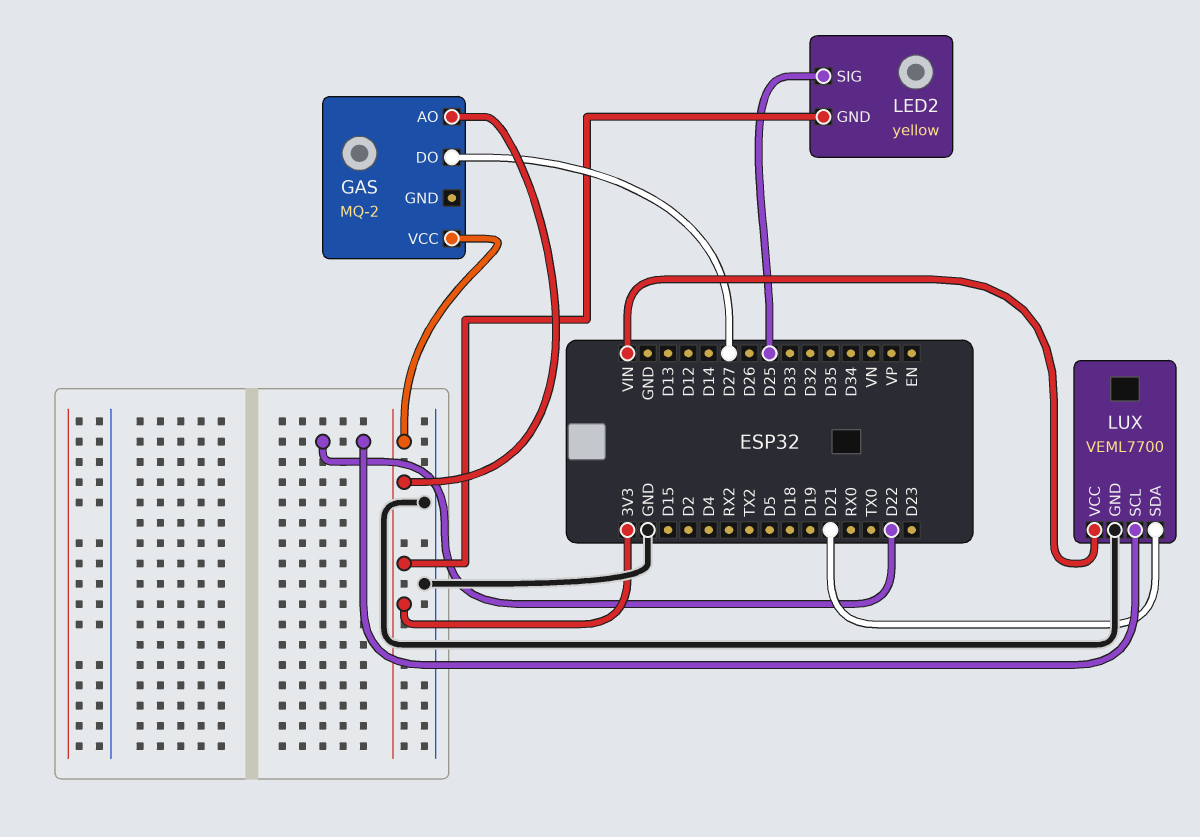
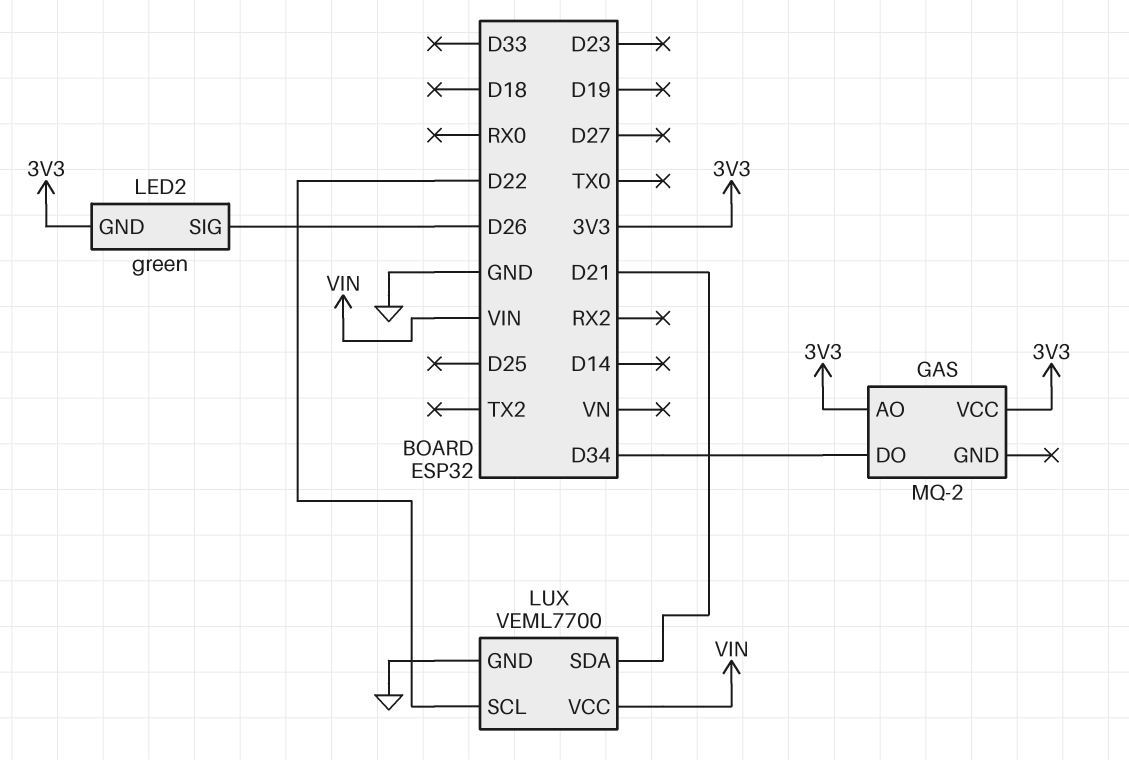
GAS pin DO: D27 -> D34
LED2: yellow -> green
LED2 pin SIG: D25 -> D26

